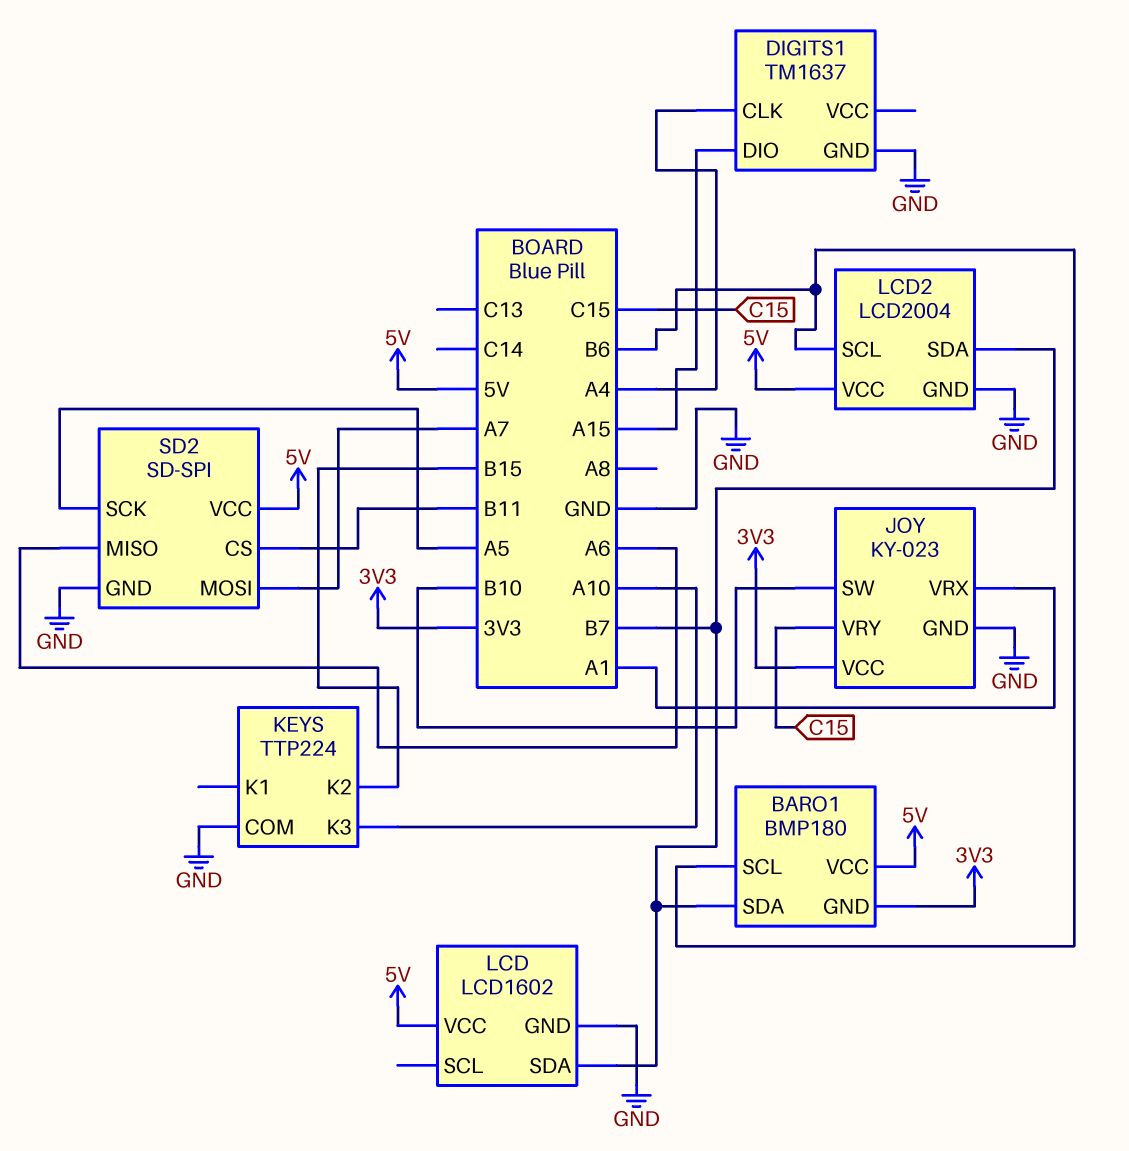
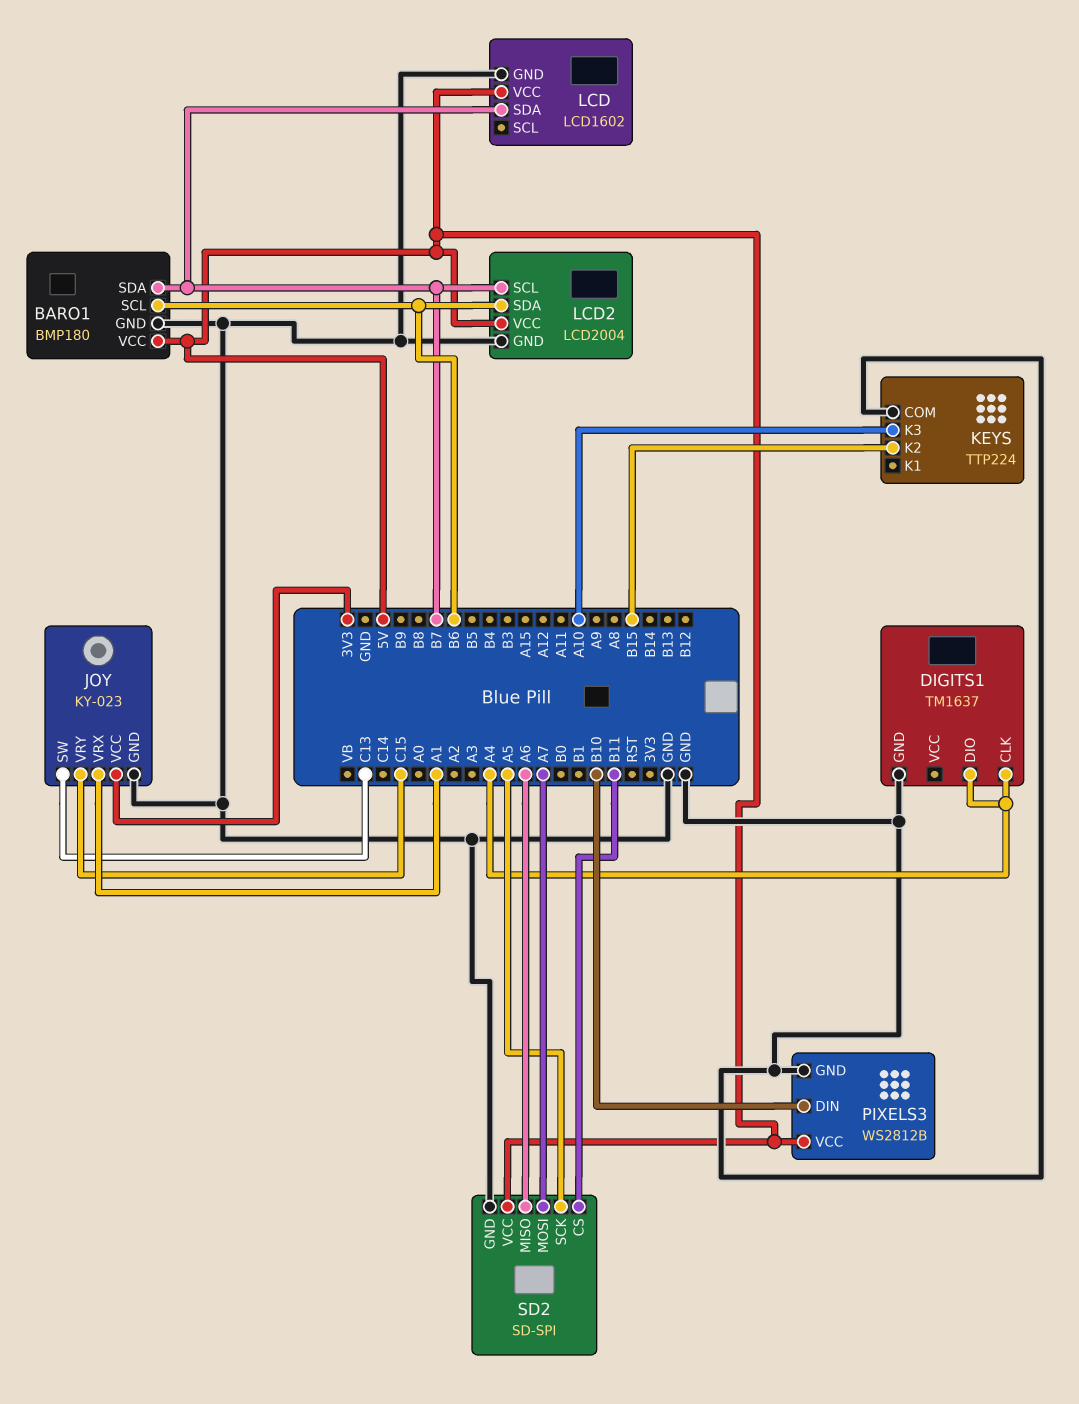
BARO1 pin GND: 3V3 -> GND
DIGITS1 pin DIO: A15 -> A4
JOY pin SW: B10 -> C13
LCD2 pin SCL: B6 -> B7
LCD2 pin SDA: B7 -> B6
PIXELS3: none -> WS2812B
PIXELS3 pin DIN: none -> B10
PIXELS3 pin GND: none -> GND
PIXELS3 pin VCC: none -> 5V

